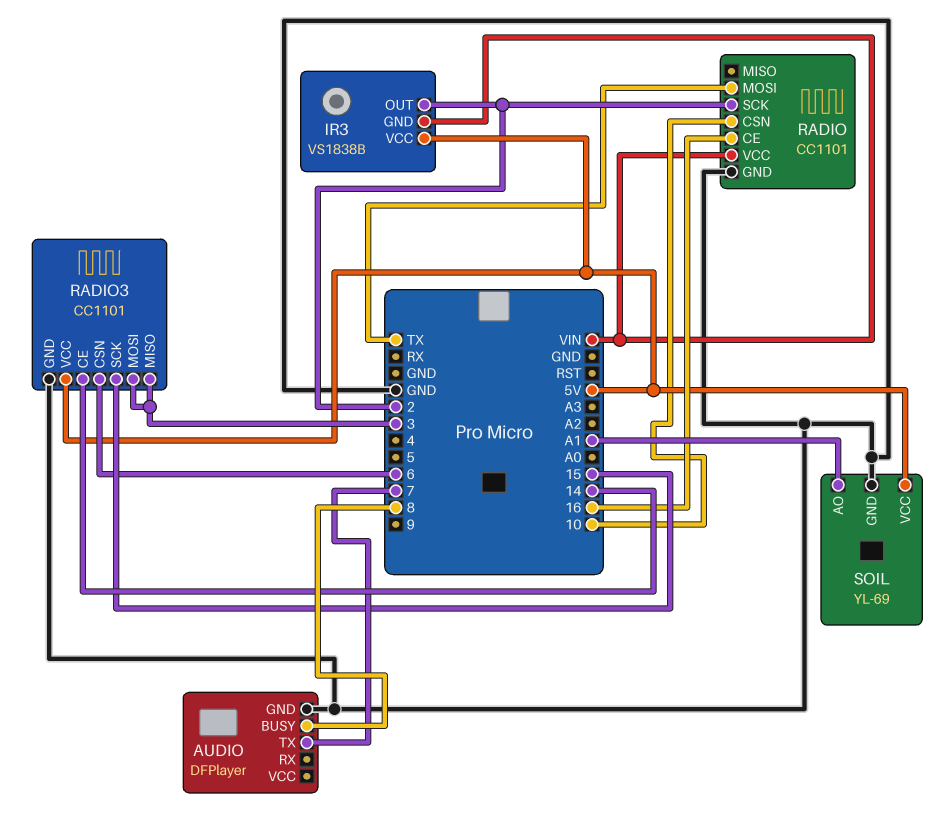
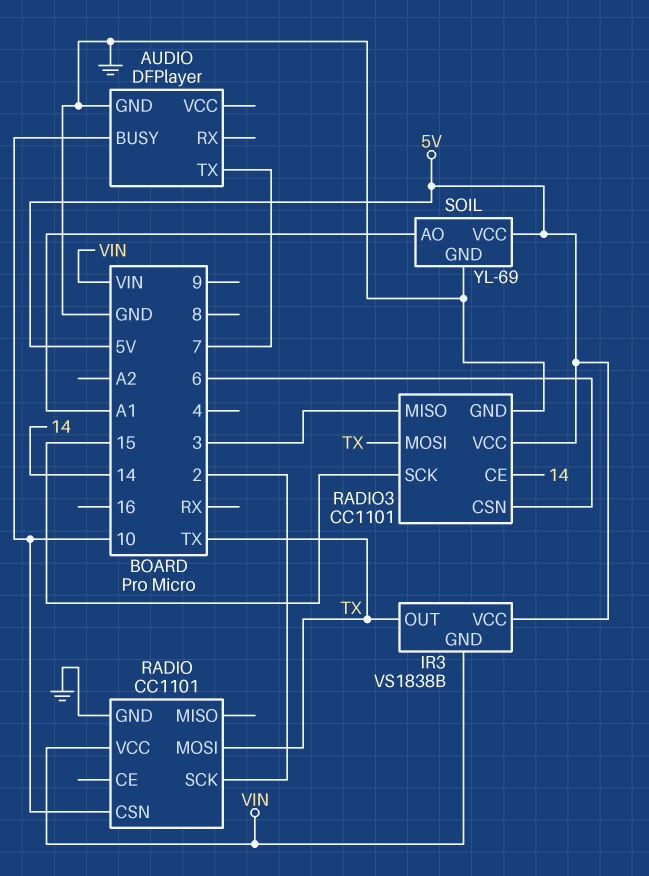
AUDIO pin BUSY: 8 -> 10
IR3 pin OUT: 2 -> TX
RADIO pin CE: 16 -> none
RADIO3 pin MOSI: 3 -> TX

